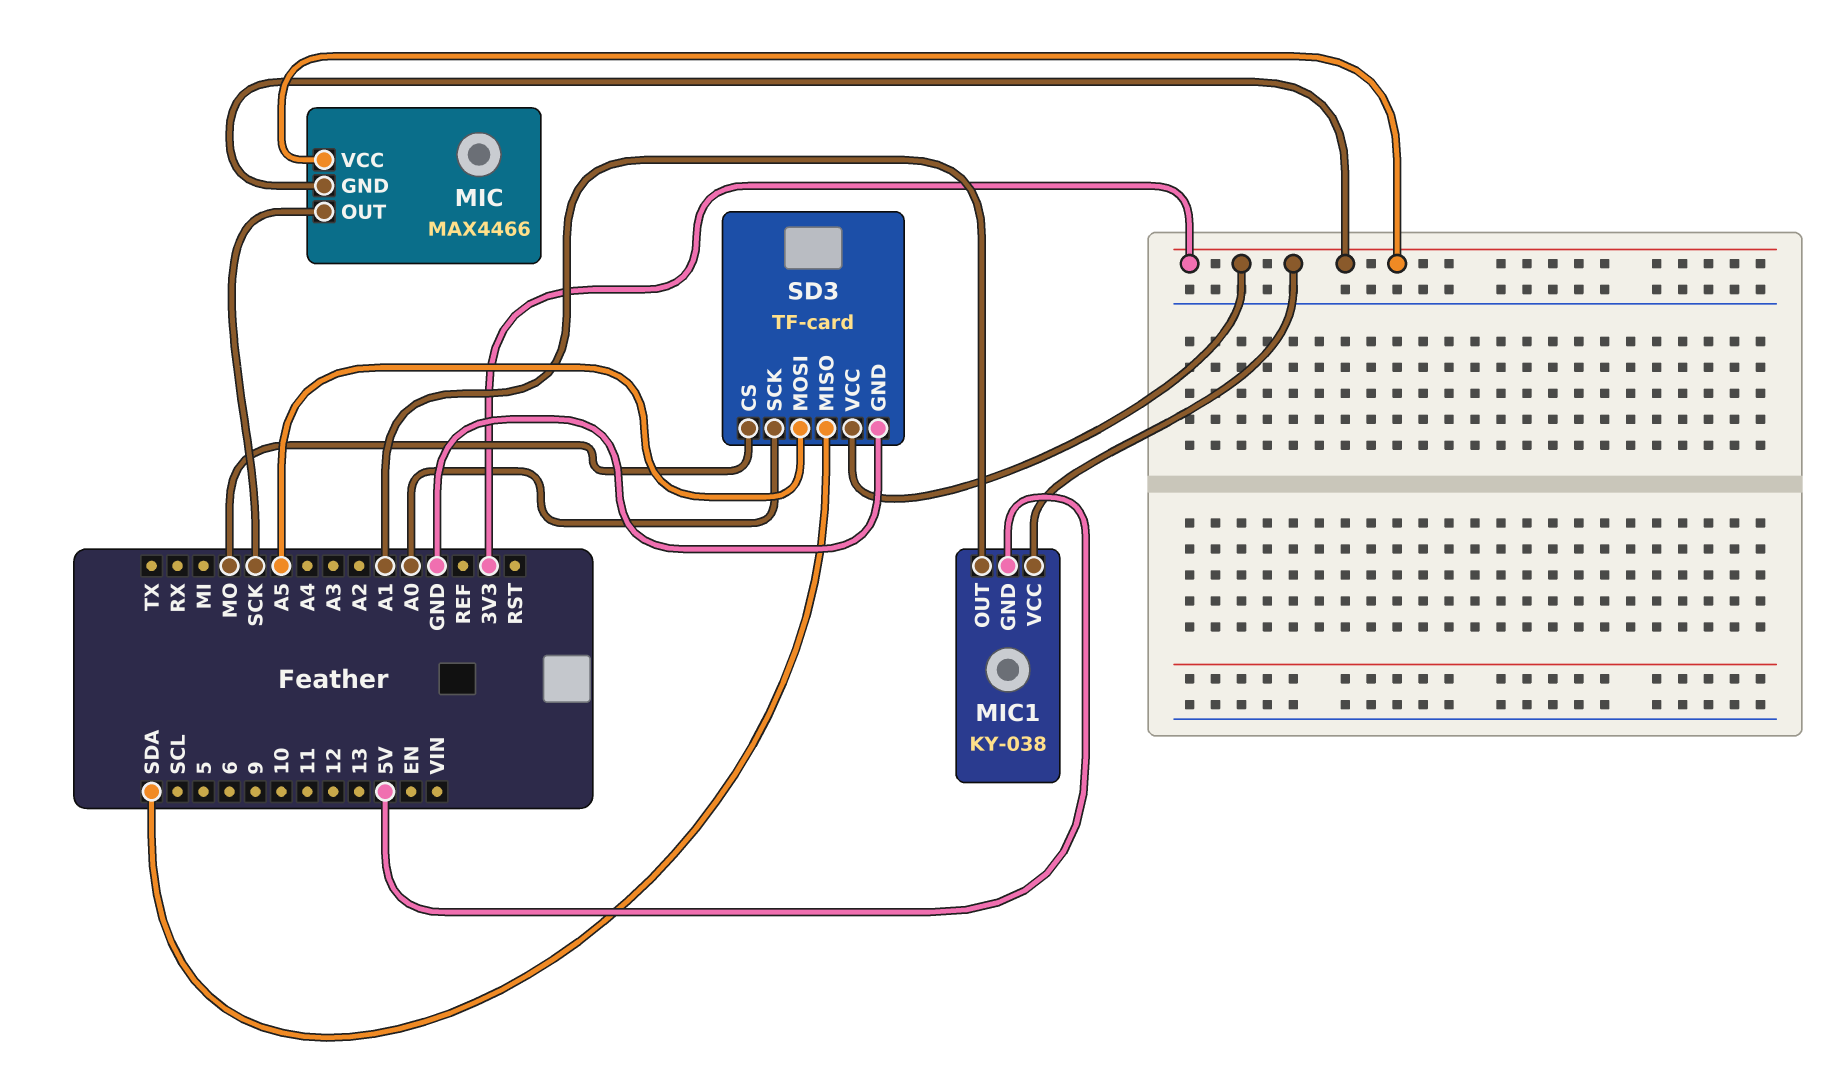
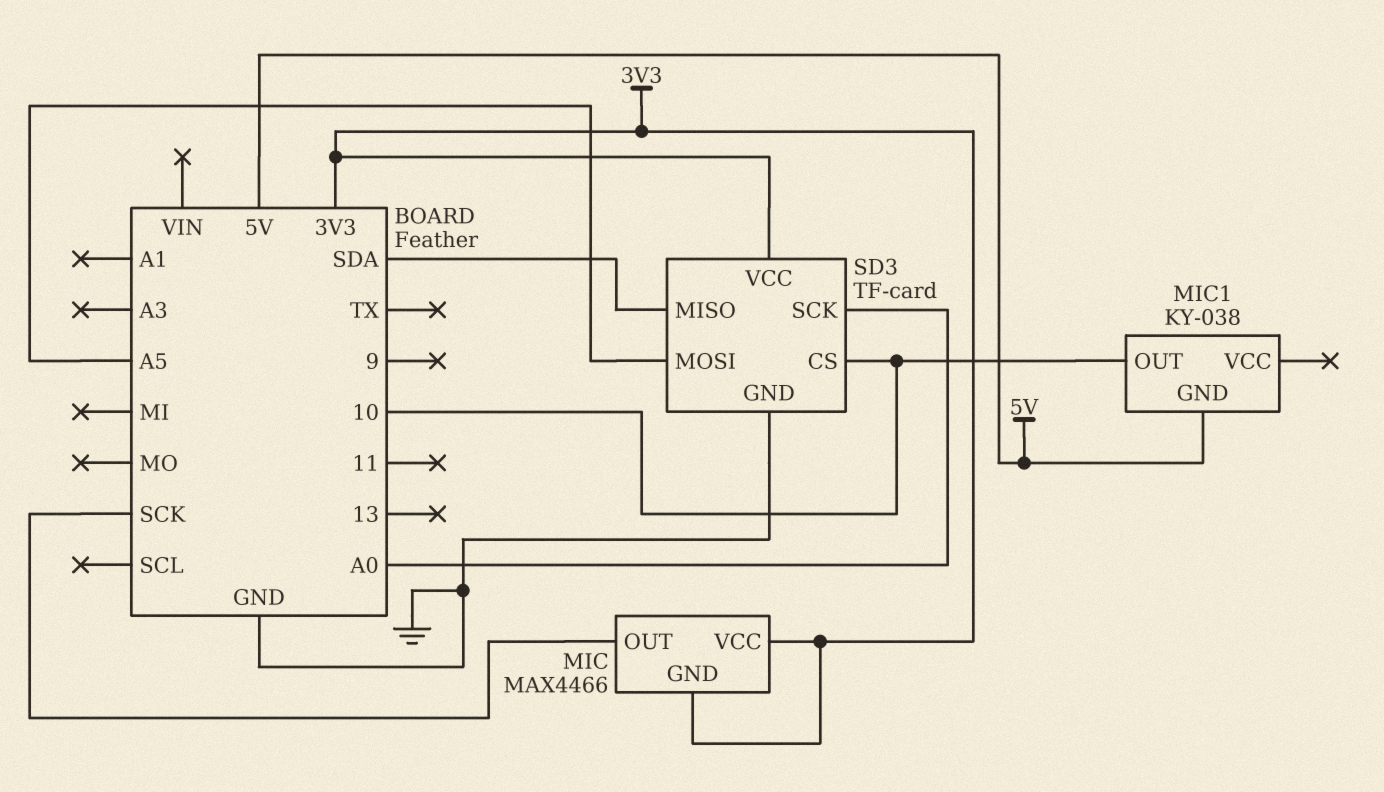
MIC1 pin OUT: A1 -> 10
MIC1 pin VCC: 3V3 -> none
SD3 pin CS: MO -> 10

